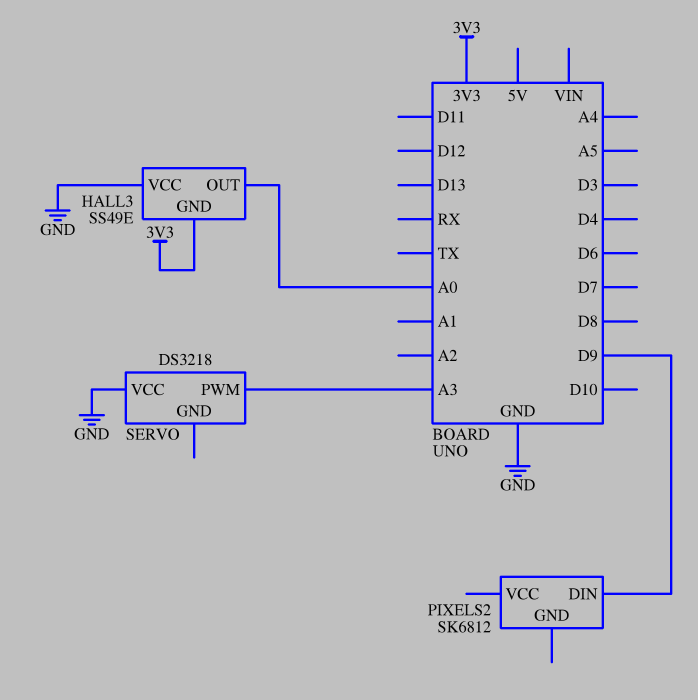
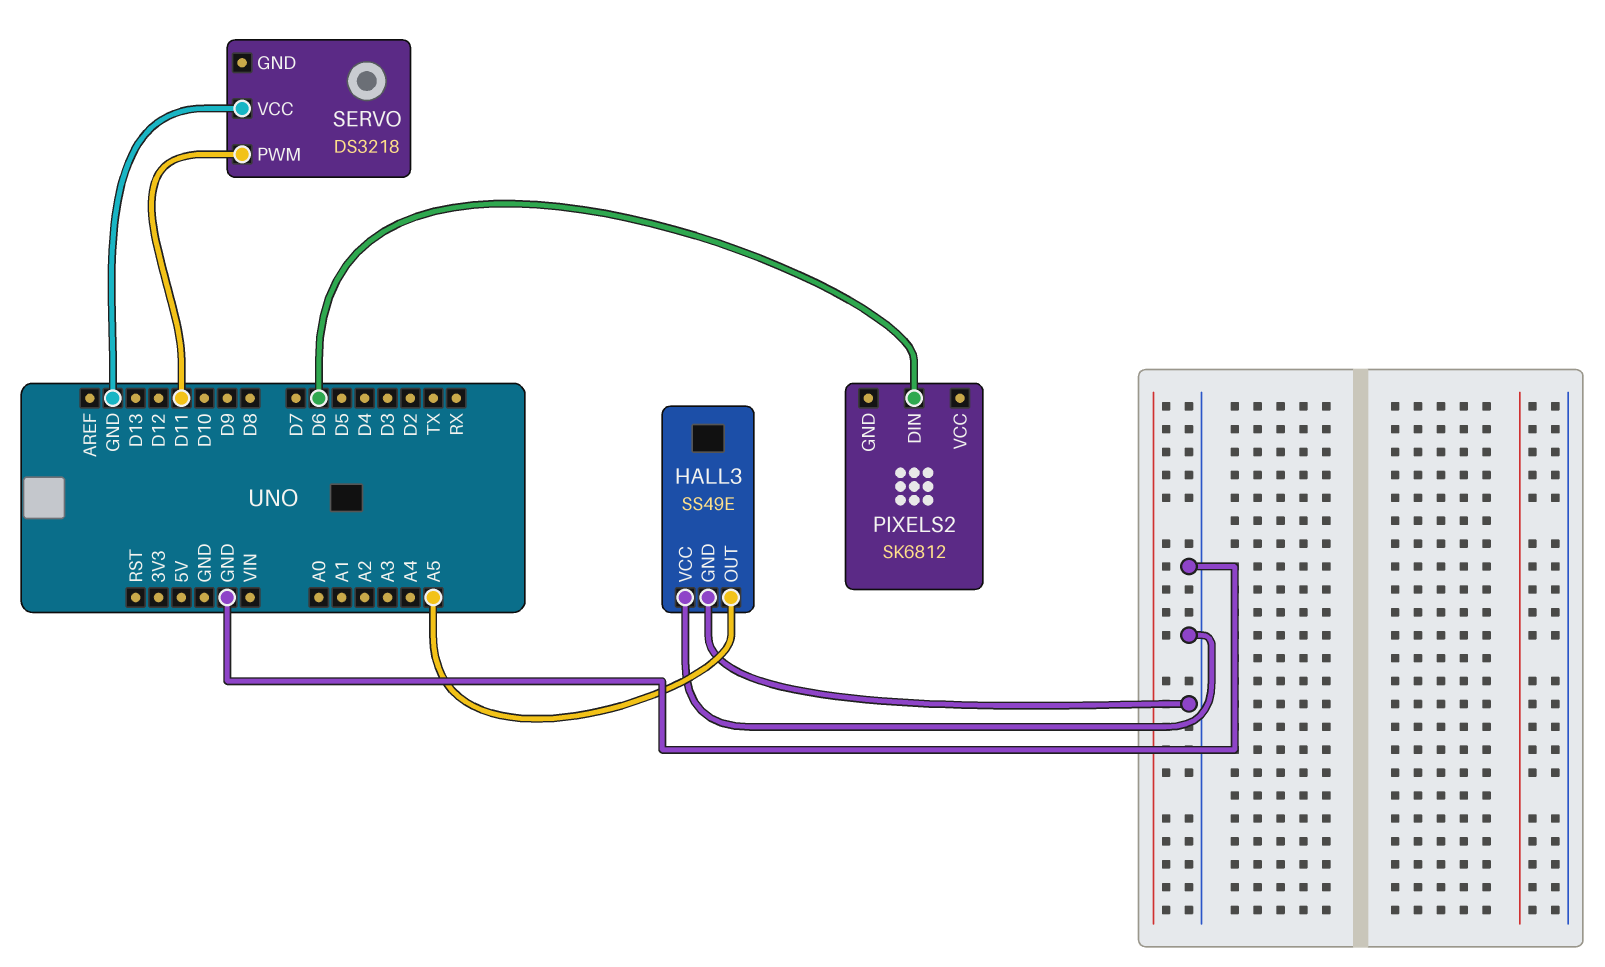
HALL3 pin GND: 3V3 -> GND
HALL3 pin OUT: A0 -> A5
PIXELS2 pin DIN: D9 -> D6
SERVO pin PWM: A3 -> D11

